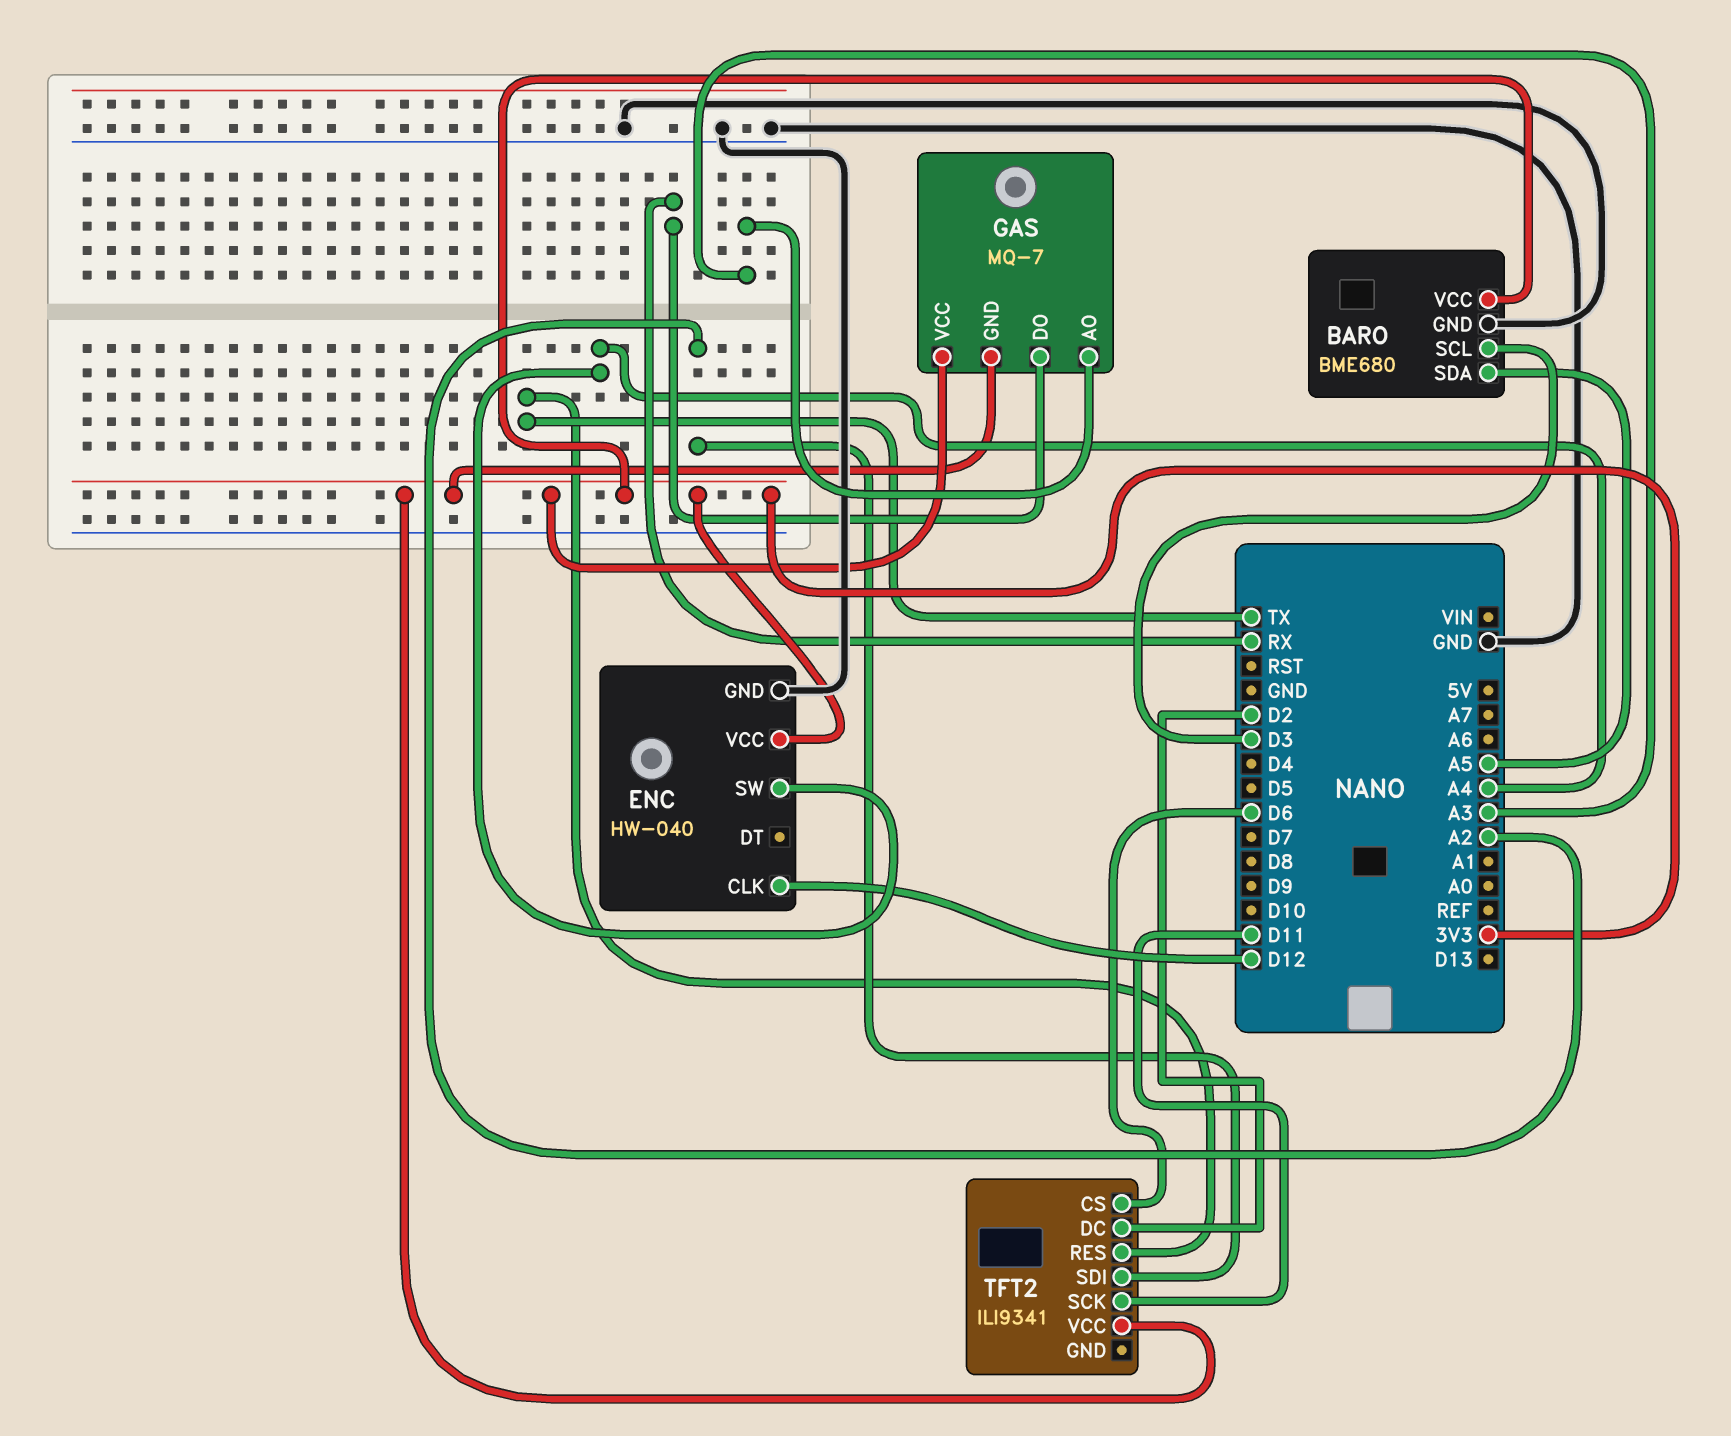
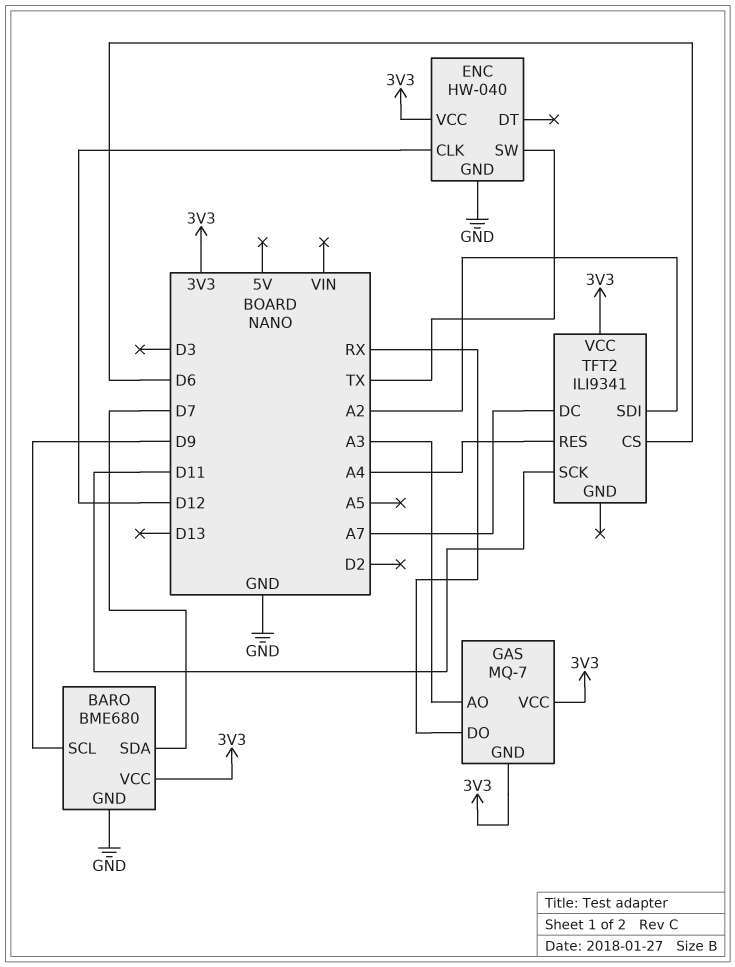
BARO pin SCL: D3 -> D9
BARO pin SDA: A5 -> D7
ENC pin SW: A4 -> TX
TFT2 pin DC: D2 -> A7
TFT2 pin RES: TX -> A4

